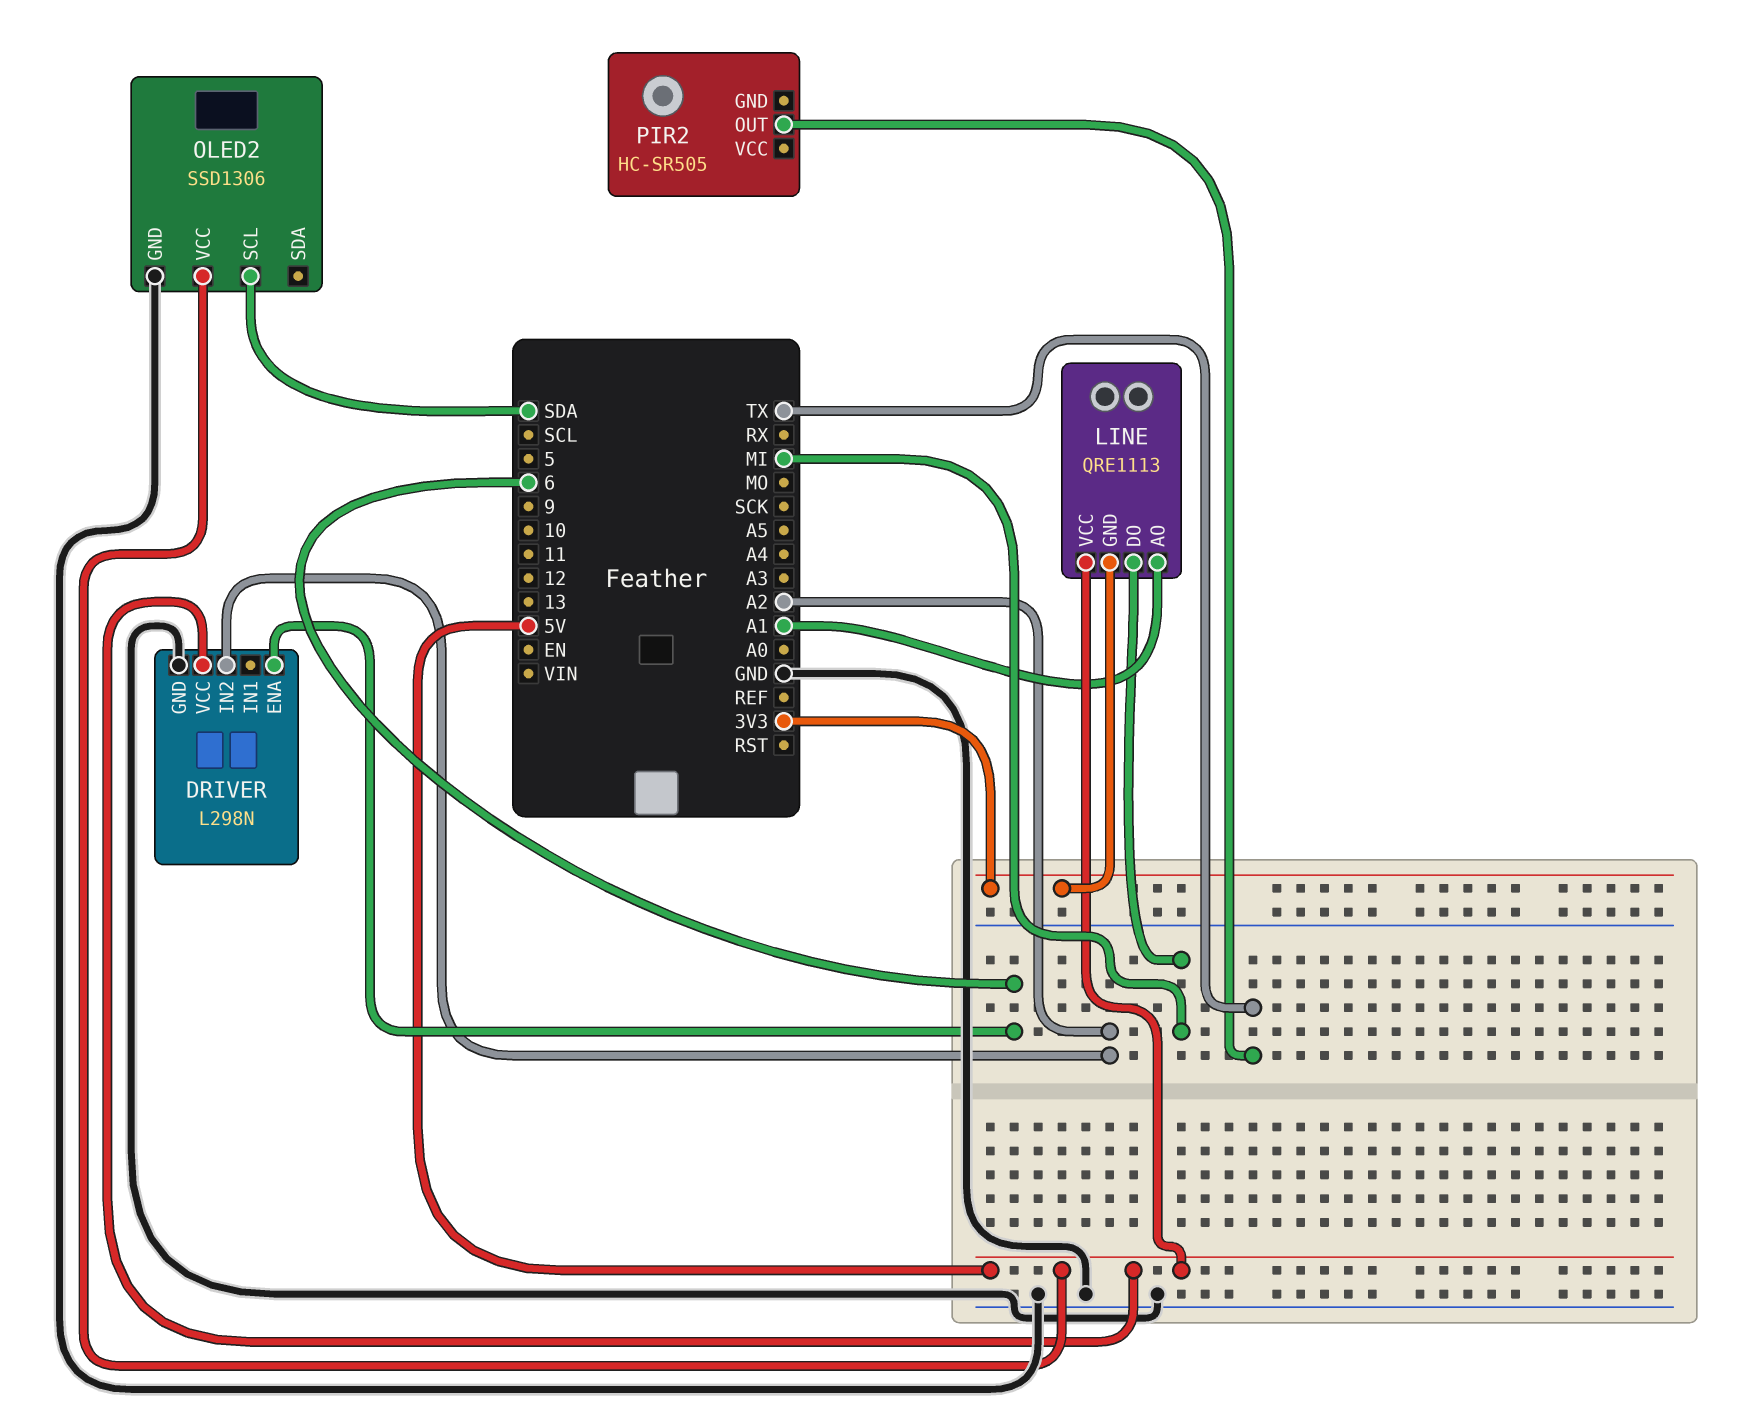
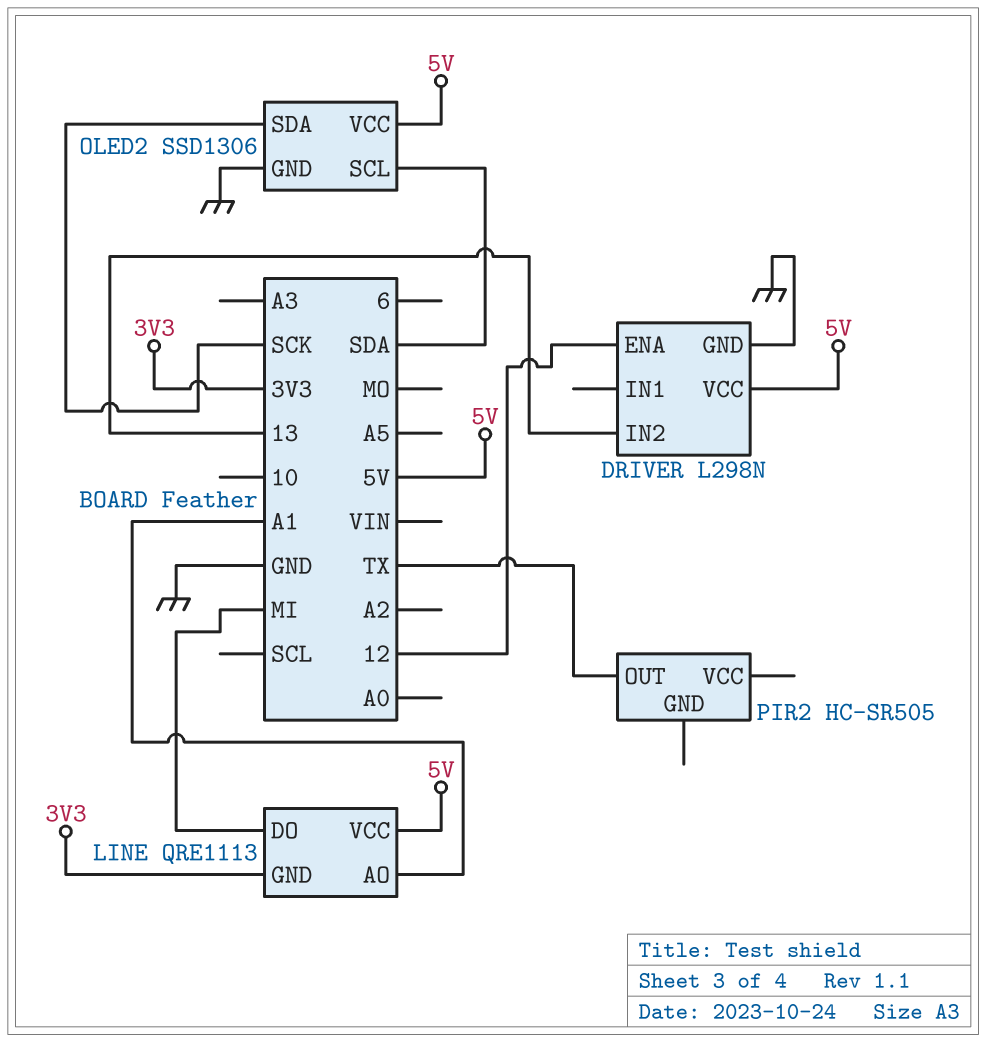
DRIVER pin ENA: 6 -> 12
DRIVER pin IN2: A2 -> 13
OLED2 pin SDA: none -> SCK

